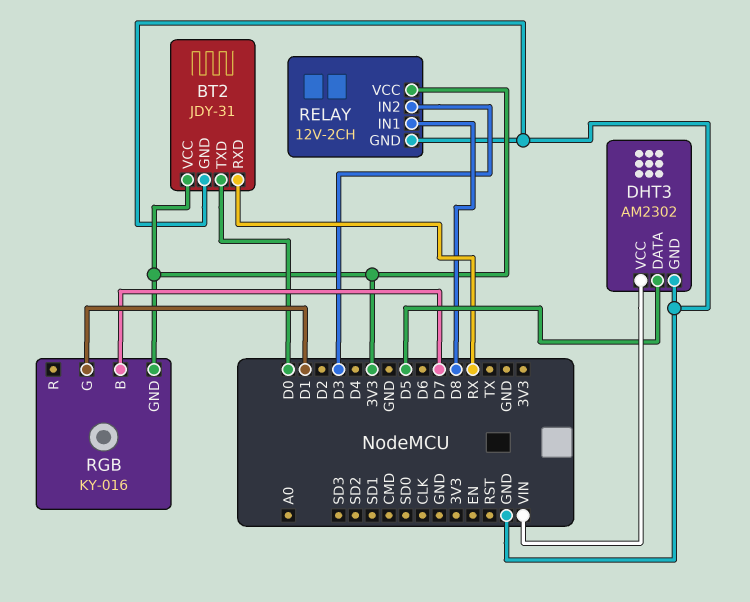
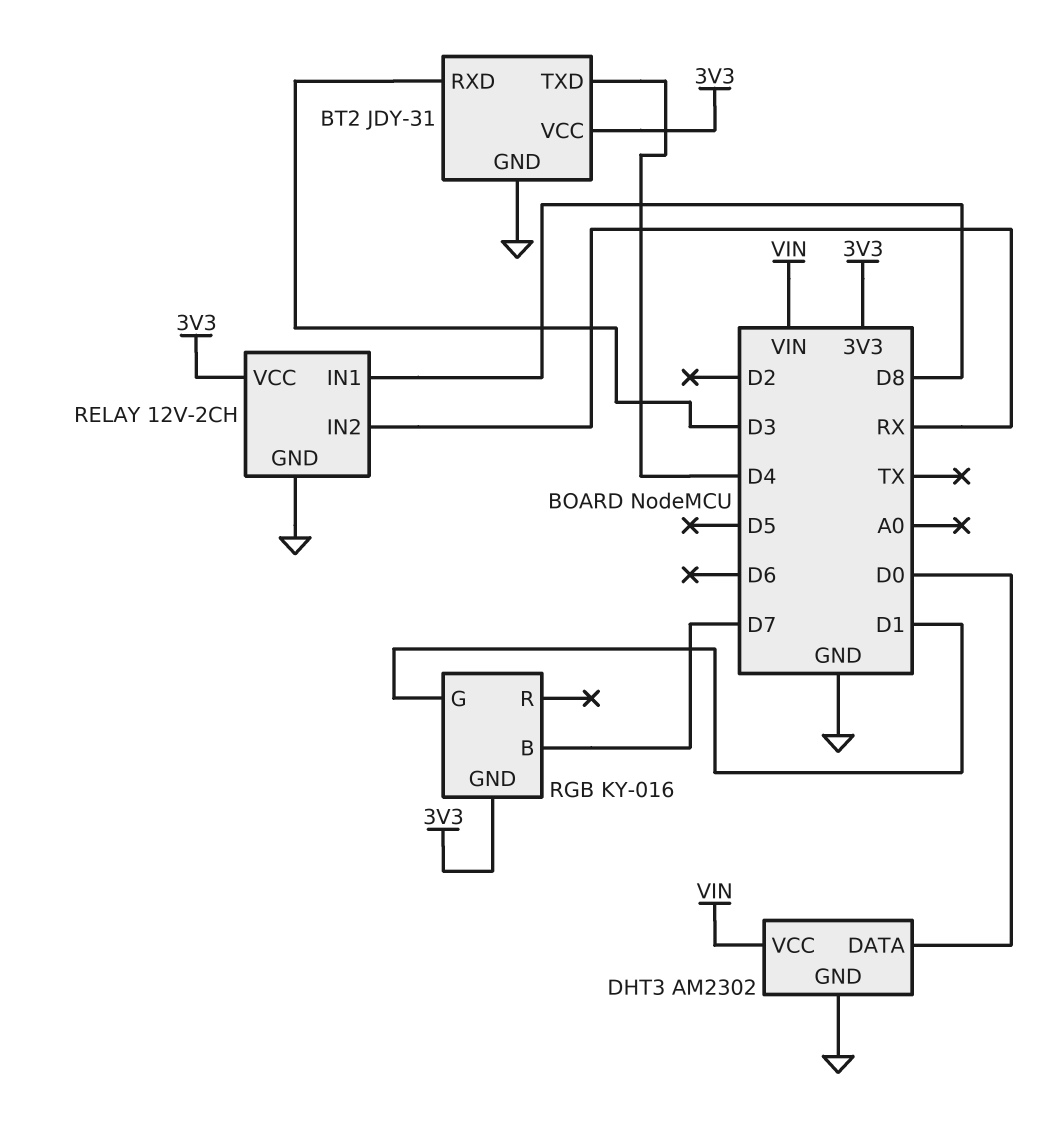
BT2 pin RXD: RX -> D3
BT2 pin TXD: D0 -> D4
DHT3 pin DATA: D5 -> D0
RELAY pin IN2: D3 -> RX

